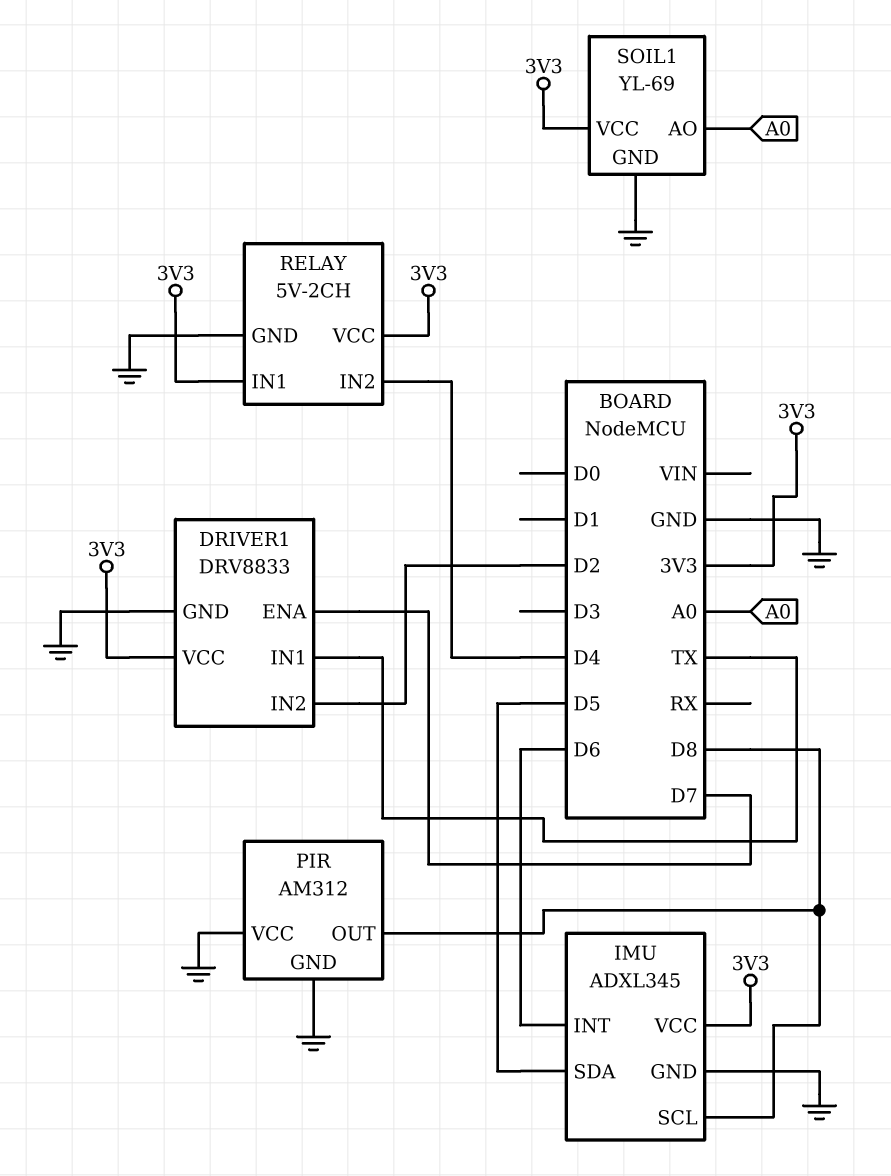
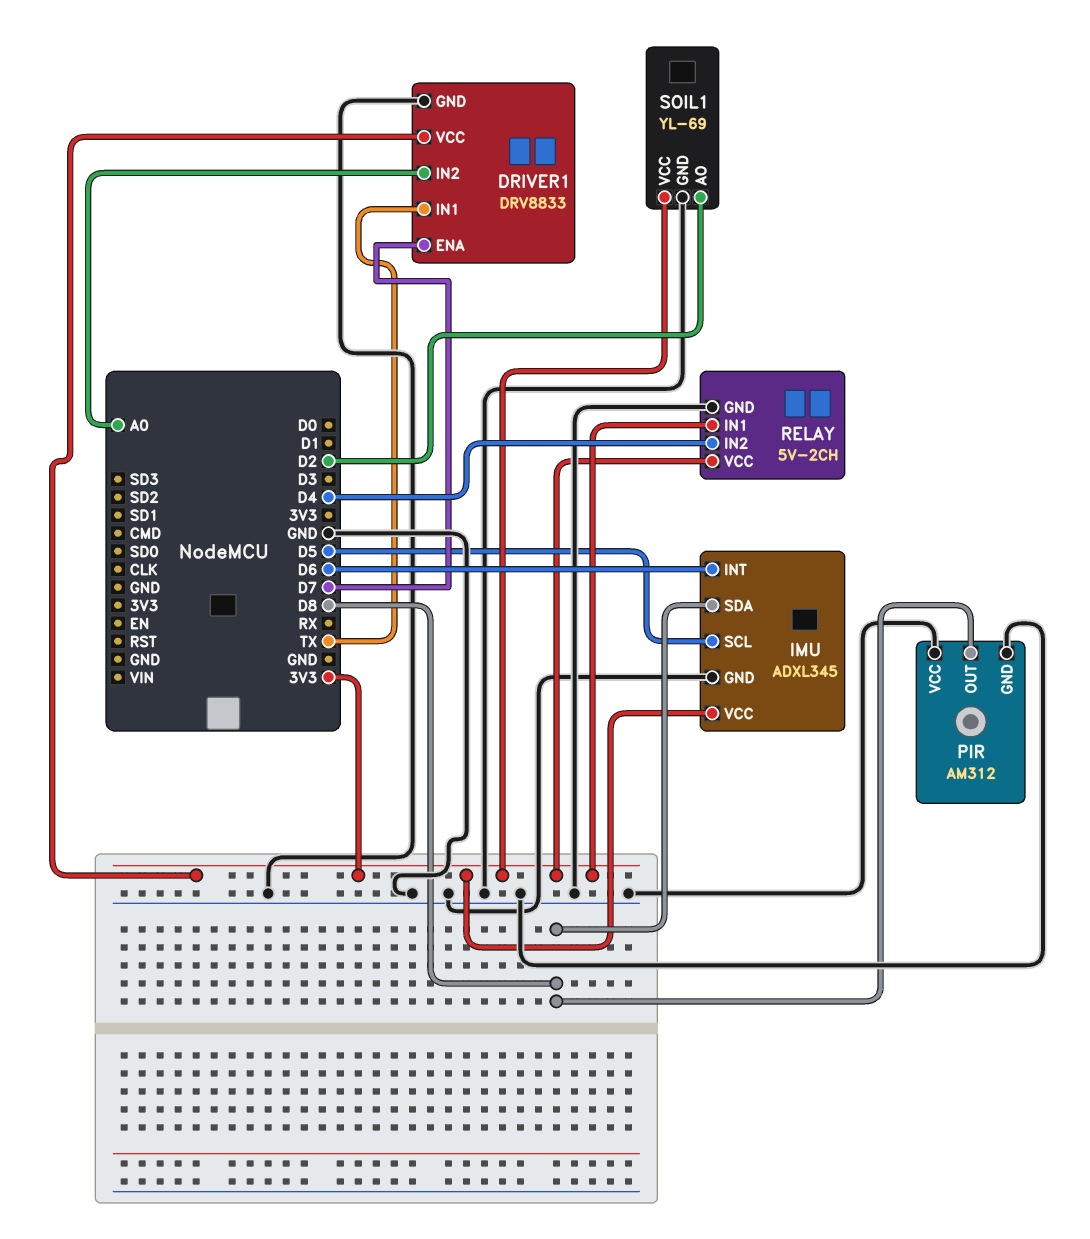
DRIVER1 pin IN2: D2 -> A0
IMU pin SCL: D8 -> D5
IMU pin SDA: D5 -> D8
SOIL1 pin AO: A0 -> D2

